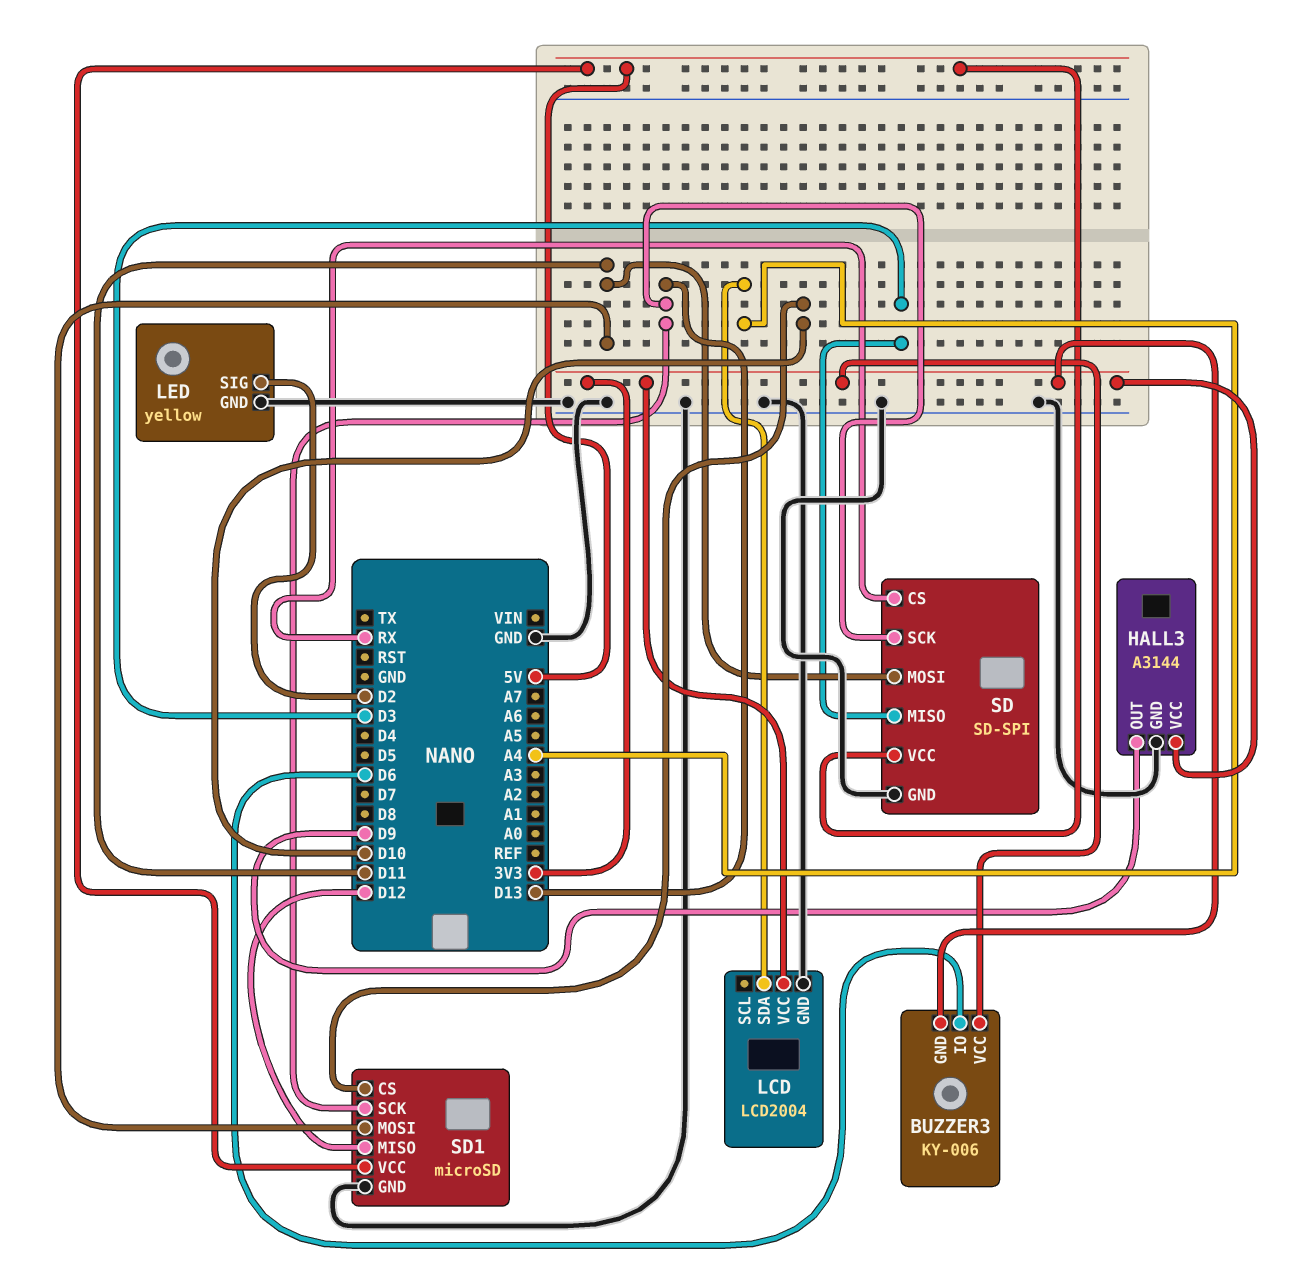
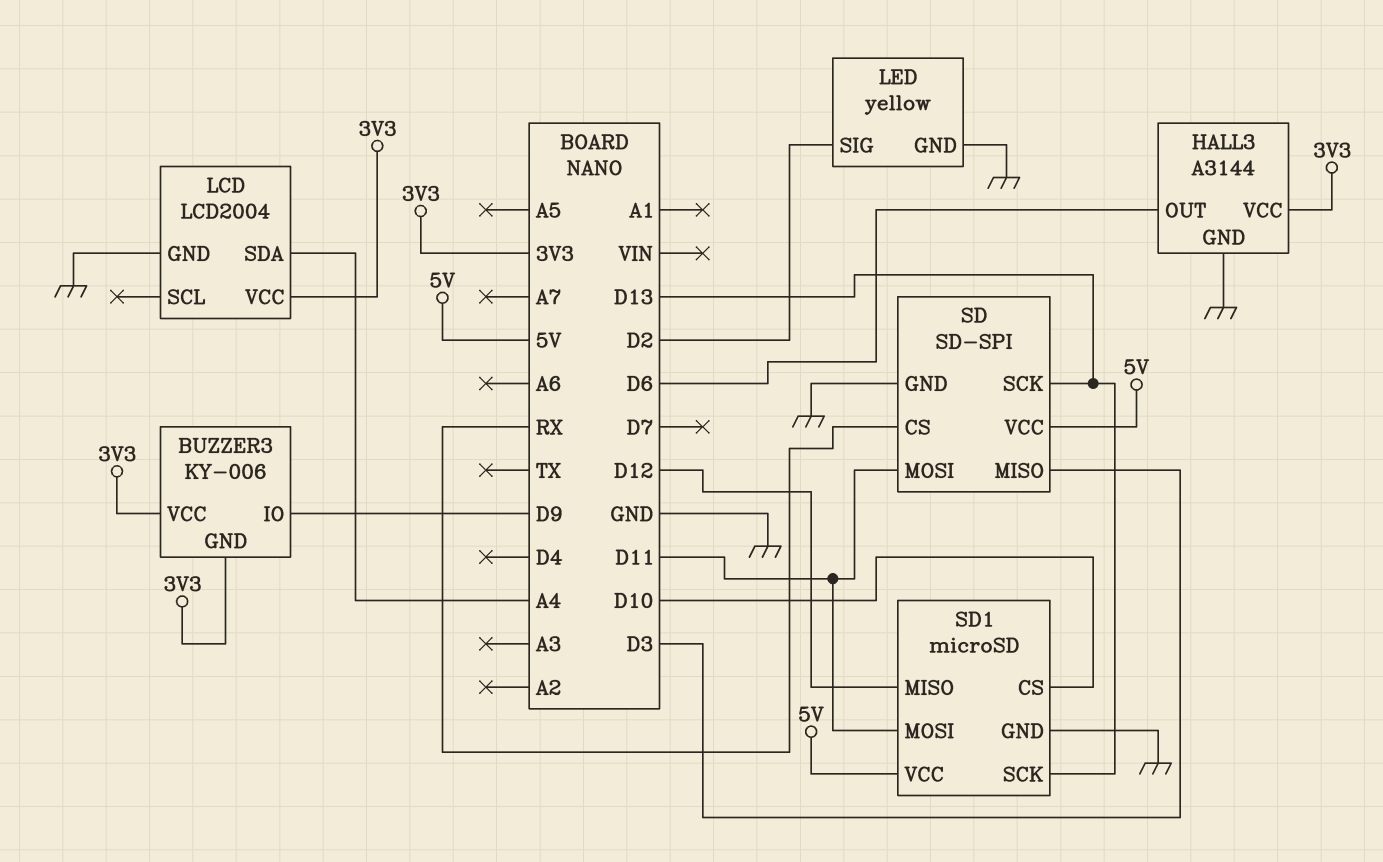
BUZZER3 pin IO: D6 -> D9
HALL3 pin OUT: D9 -> D6

